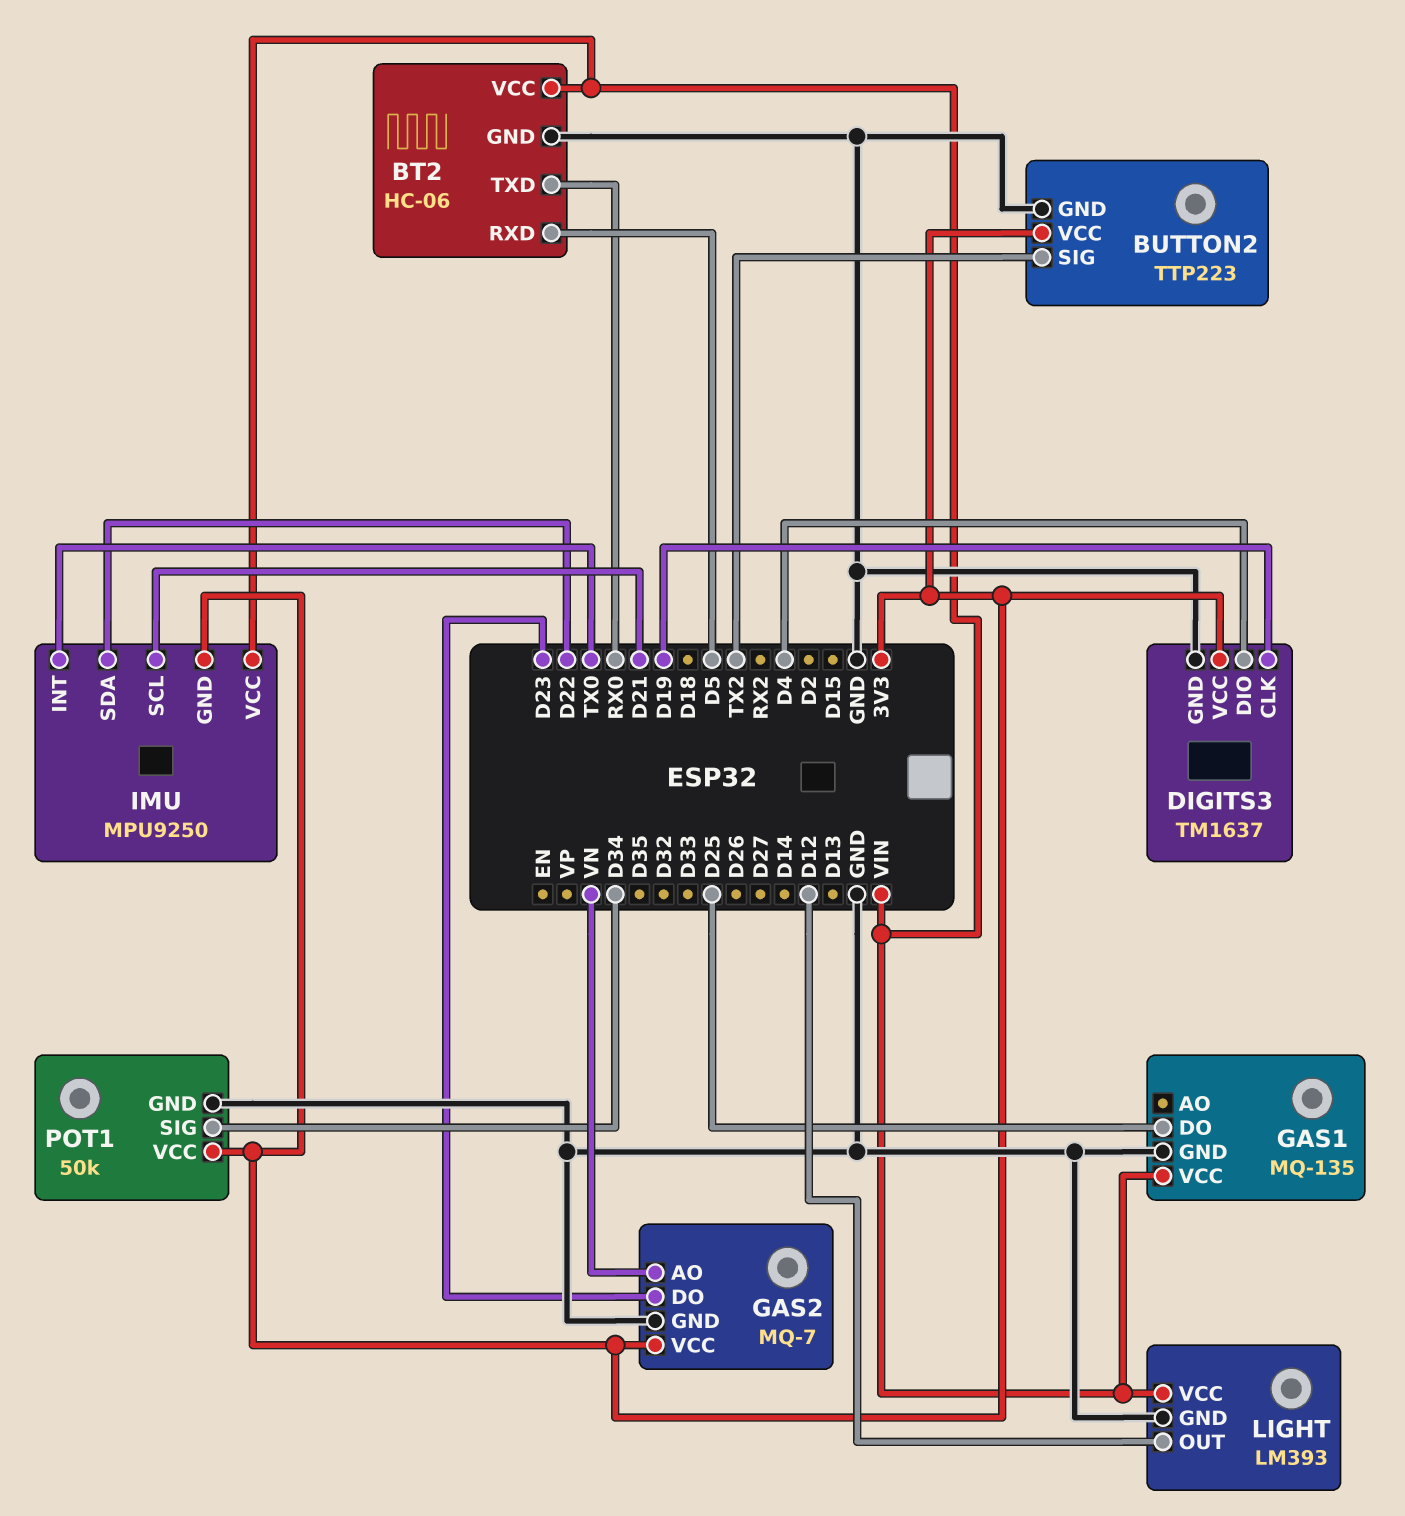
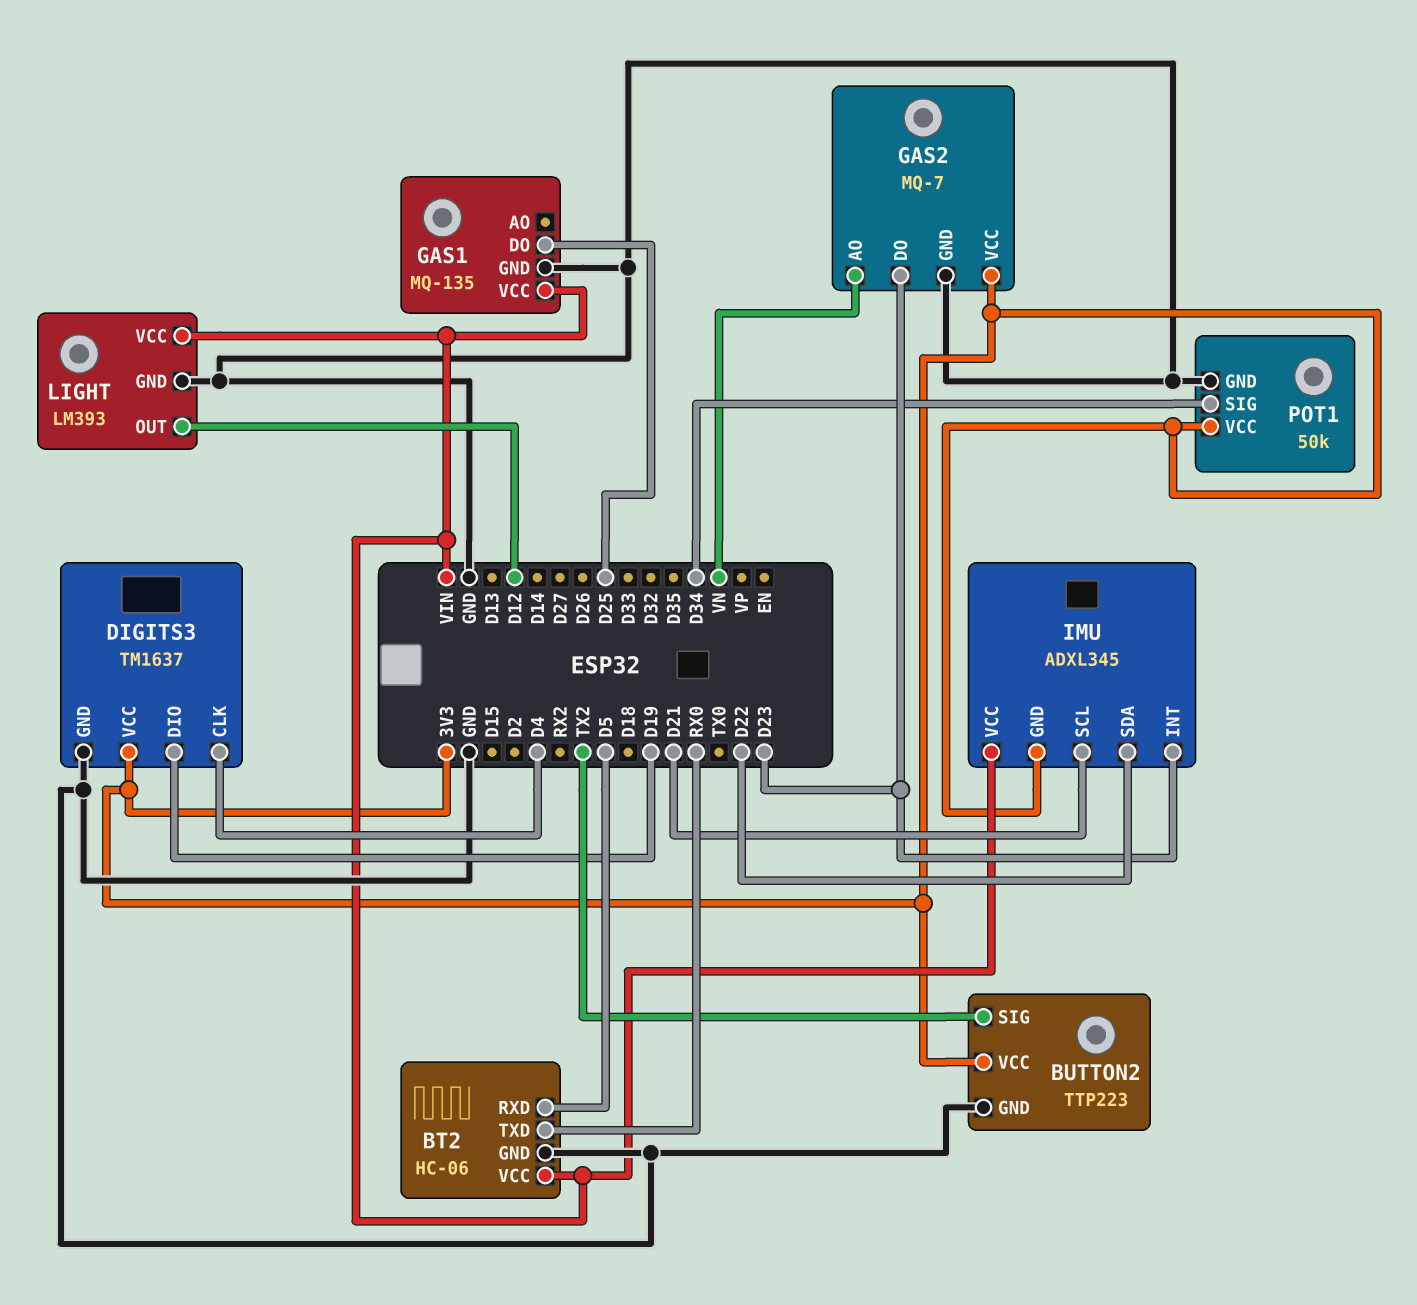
DIGITS3 pin CLK: D19 -> D4
DIGITS3 pin DIO: D4 -> D19
IMU: MPU9250 -> ADXL345
IMU pin INT: TX0 -> D23

